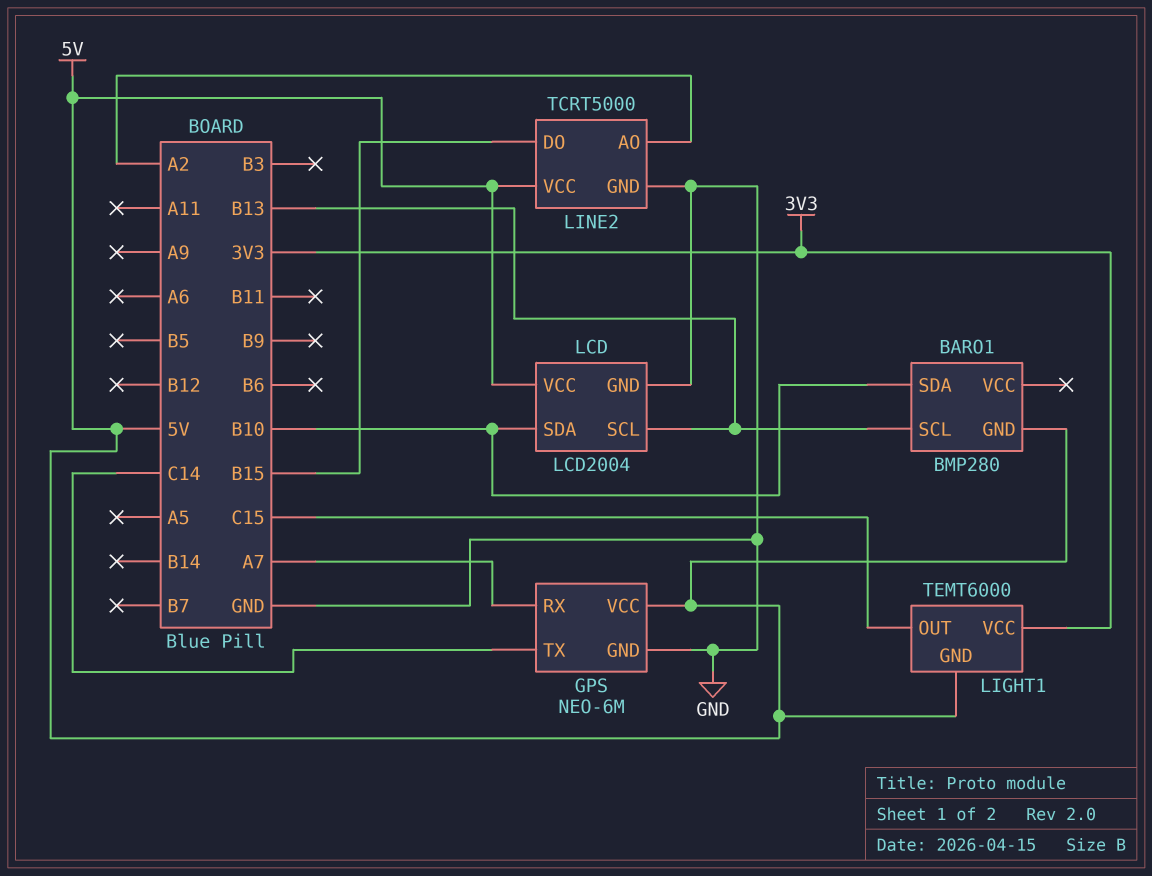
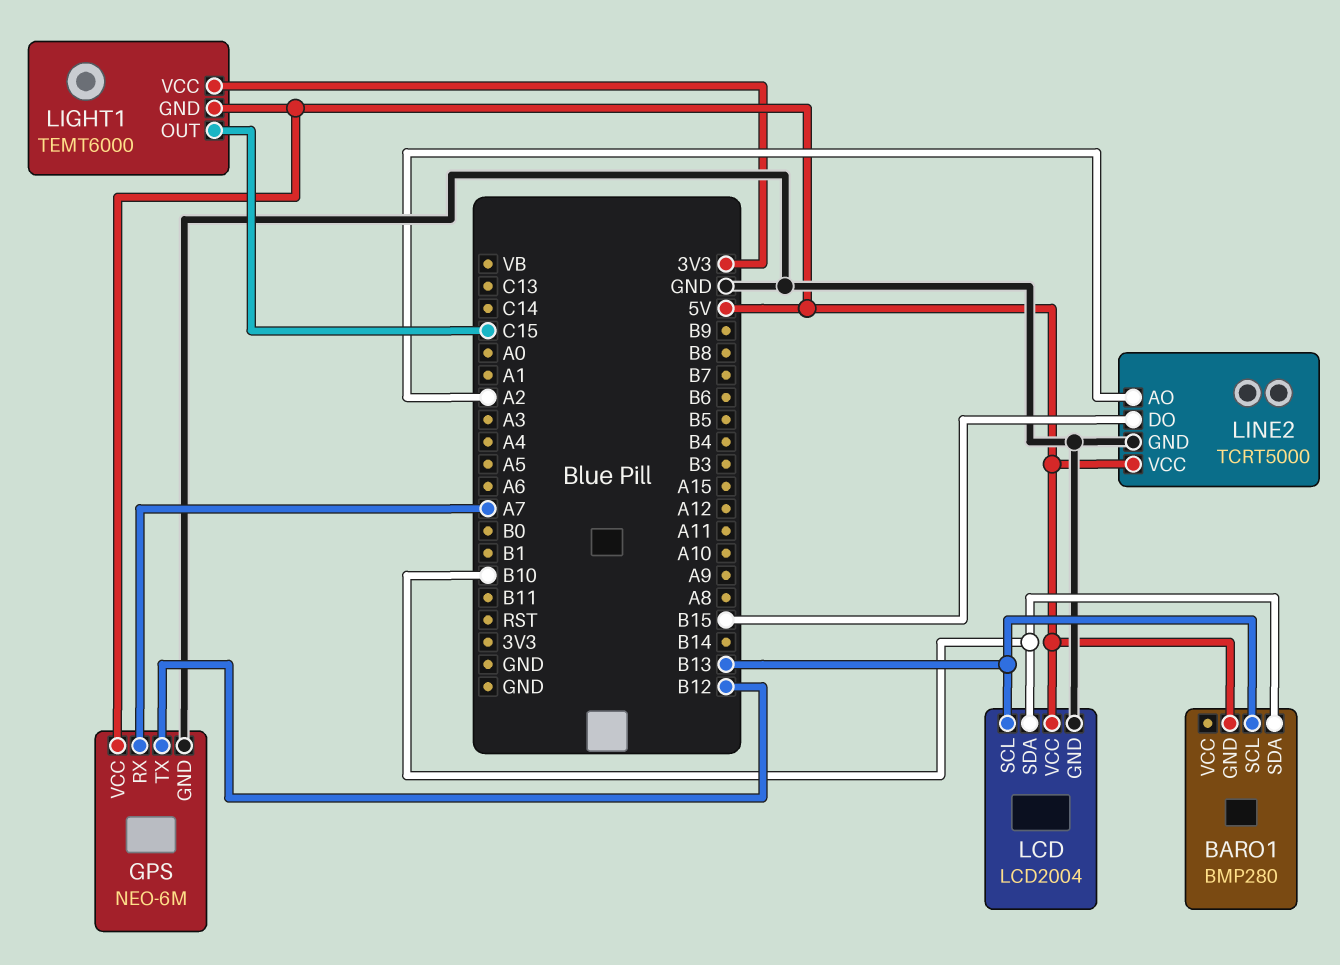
GPS pin TX: C14 -> B12

